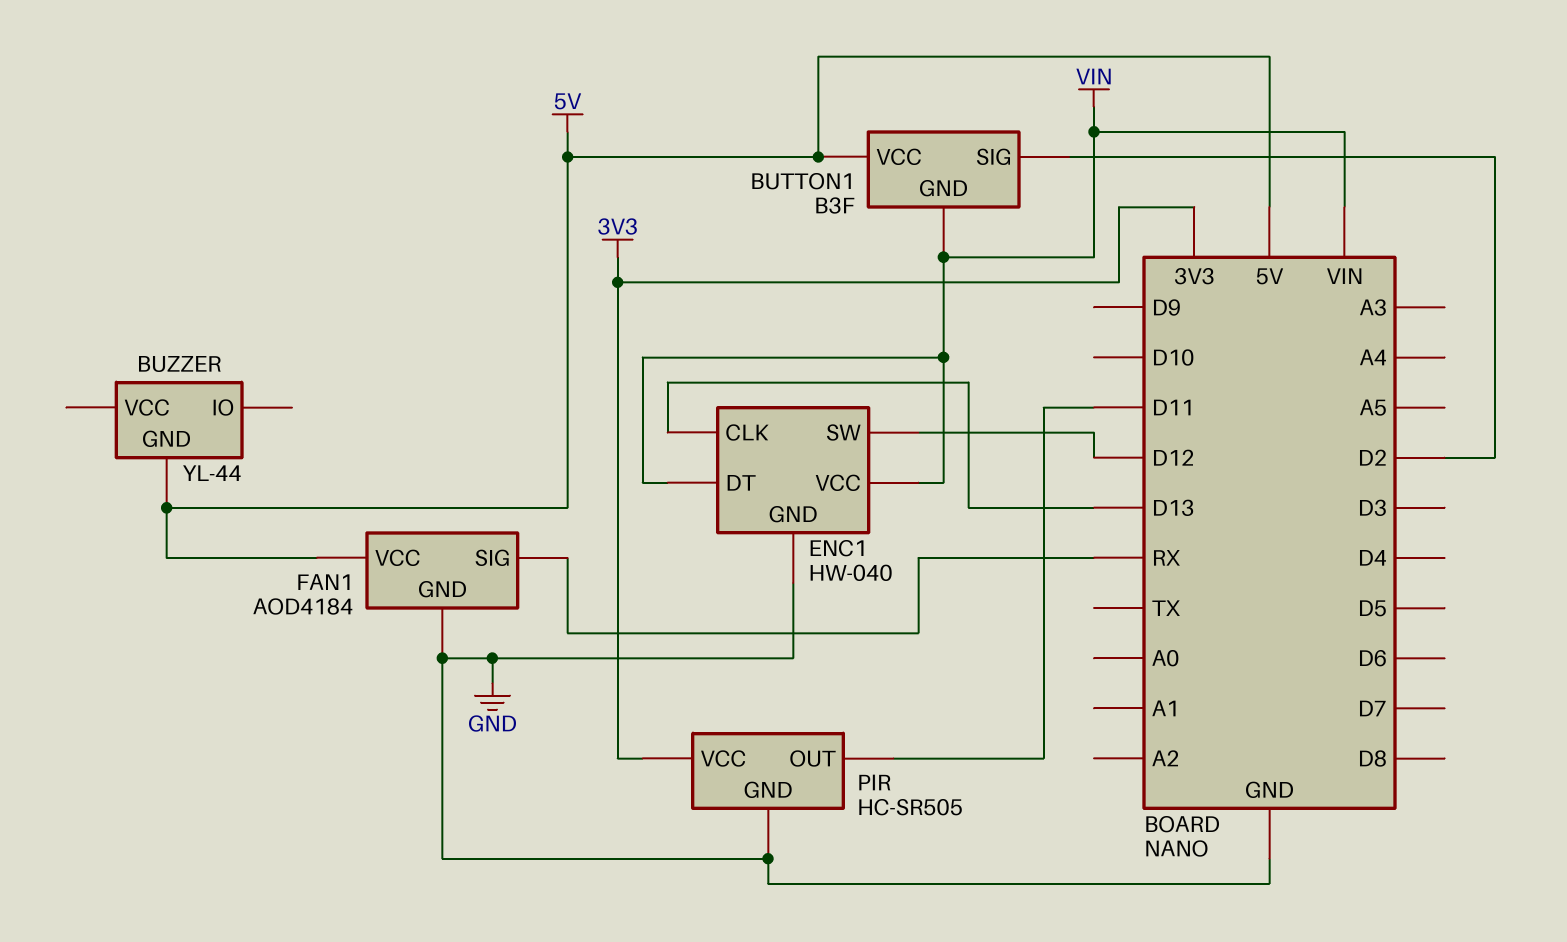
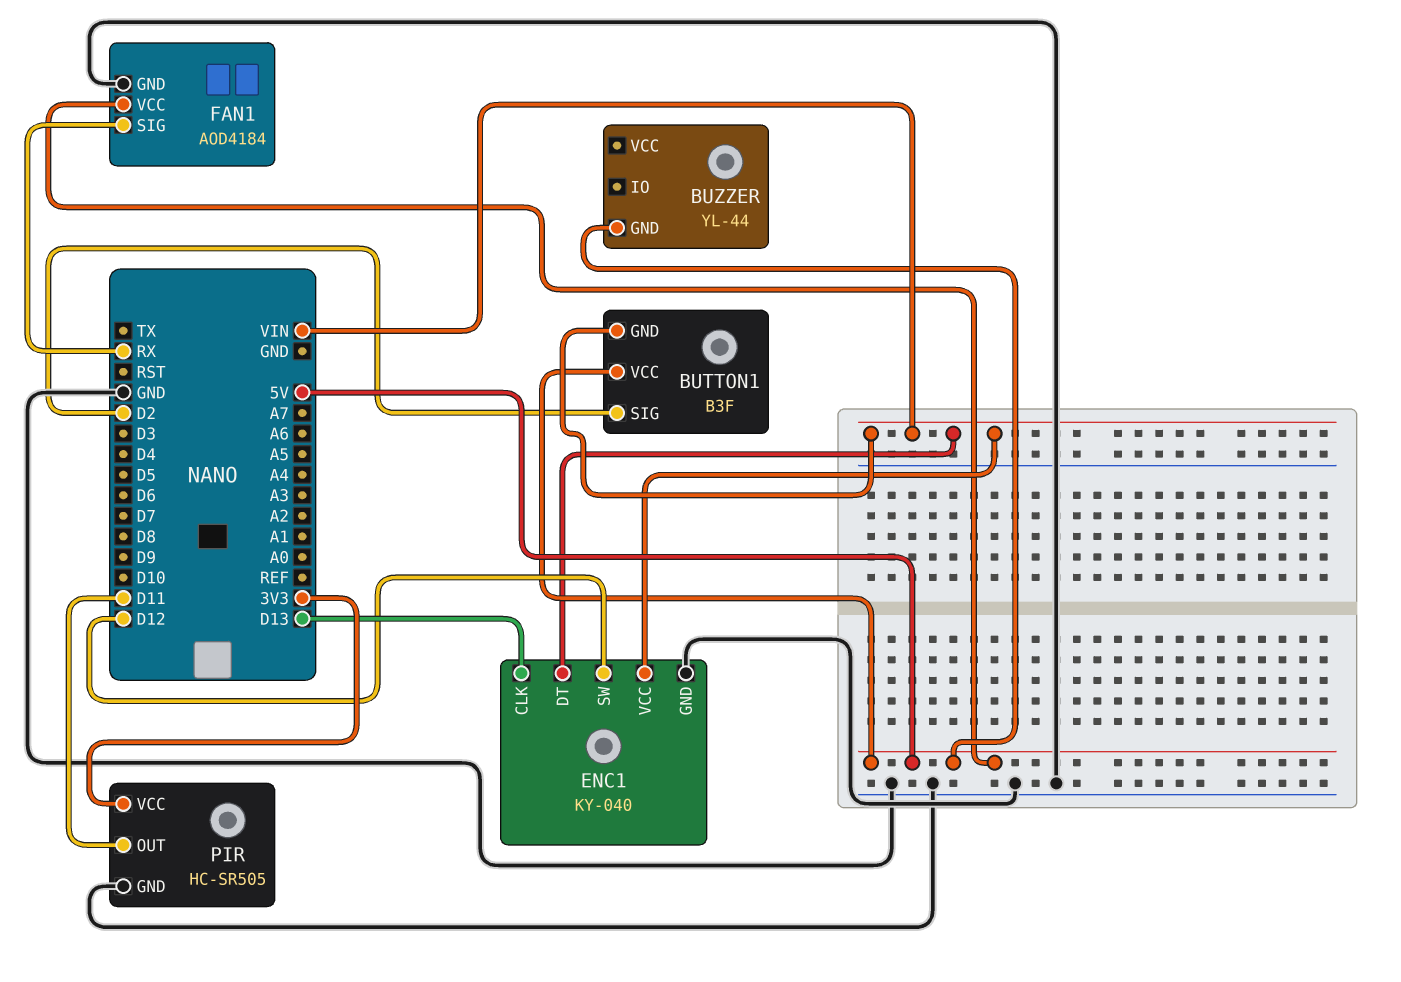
ENC1: HW-040 -> KY-040

